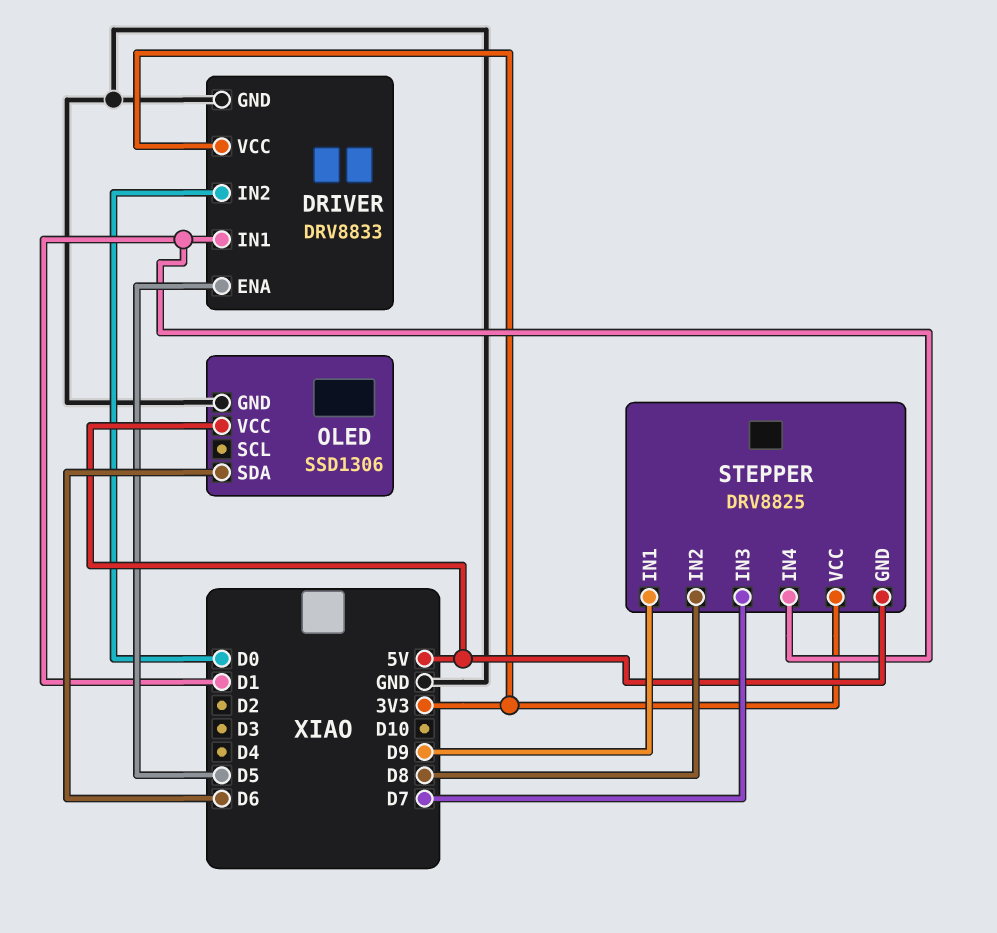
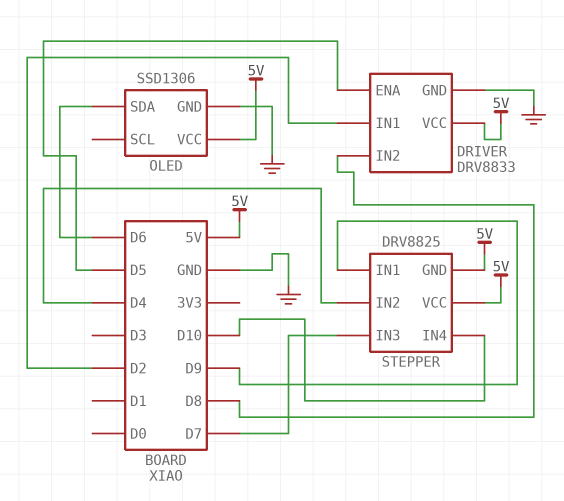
DRIVER pin IN1: D1 -> D2
DRIVER pin IN2: D0 -> D8
DRIVER pin VCC: 3V3 -> 5V
STEPPER pin IN2: D8 -> D4
STEPPER pin IN4: D1 -> D10
STEPPER pin VCC: 3V3 -> 5V

